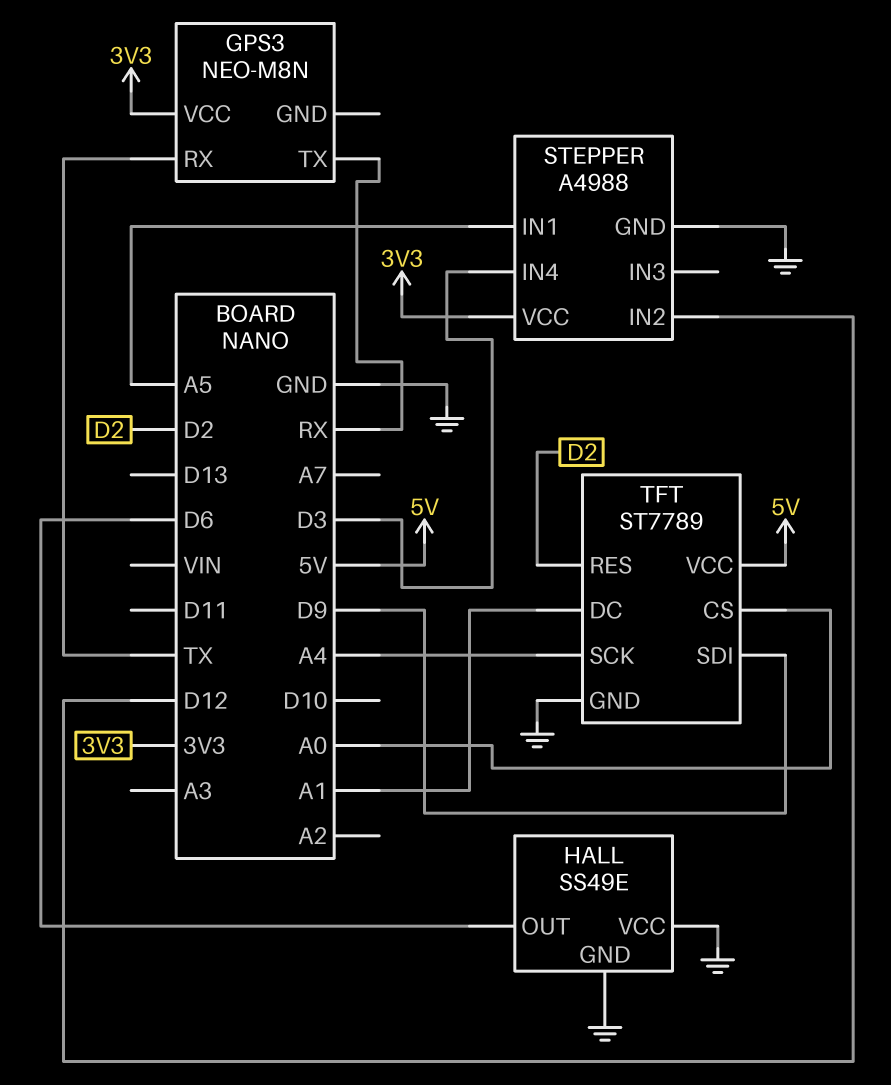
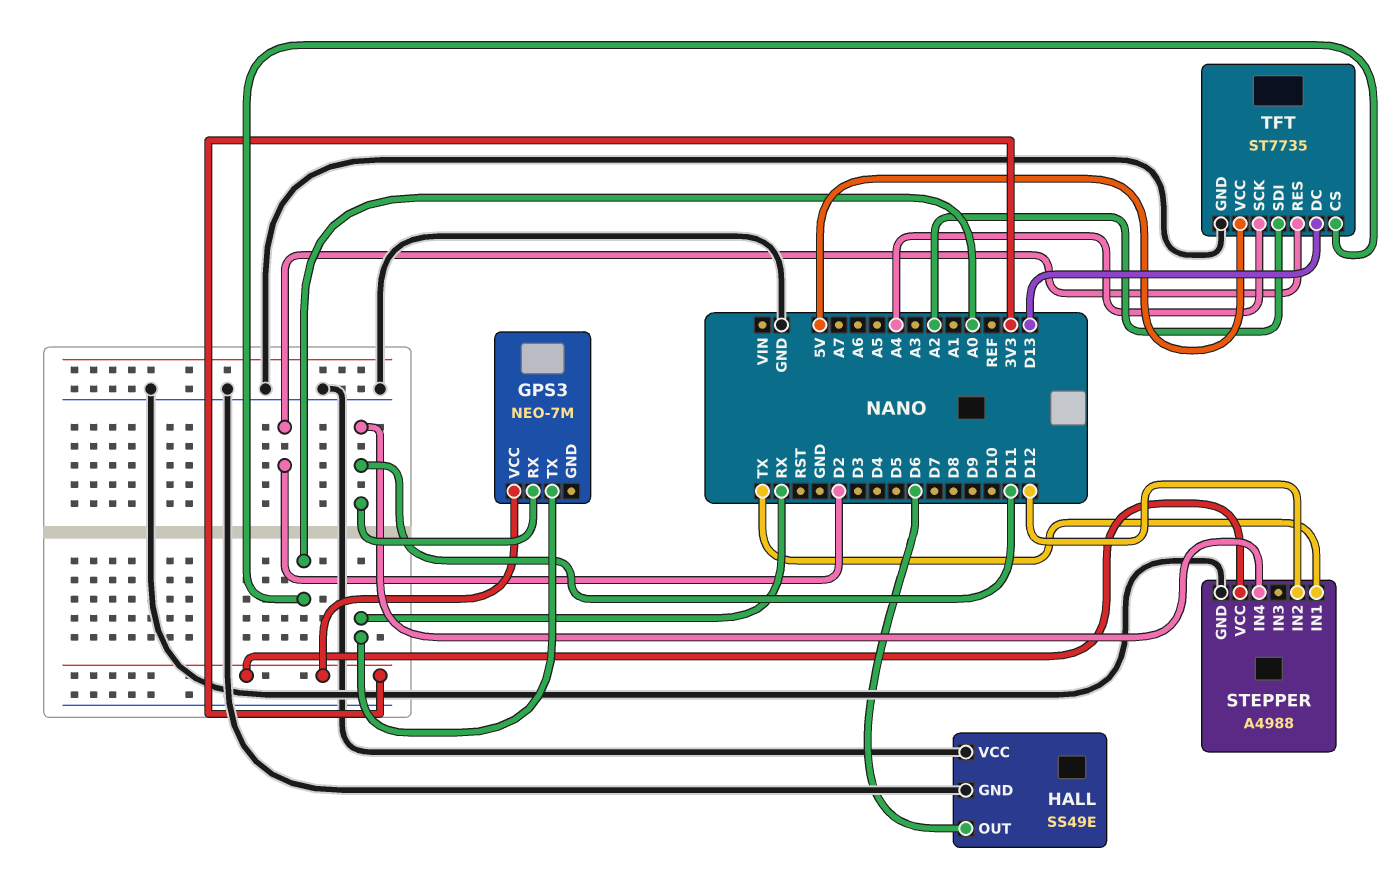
GPS3: NEO-M8N -> NEO-7M
GPS3 pin RX: TX -> D11
STEPPER pin IN1: A5 -> TX
STEPPER pin IN4: D3 -> D11
TFT: ST7789 -> ST7735
TFT pin DC: A1 -> D13
TFT pin SDI: D9 -> A2

